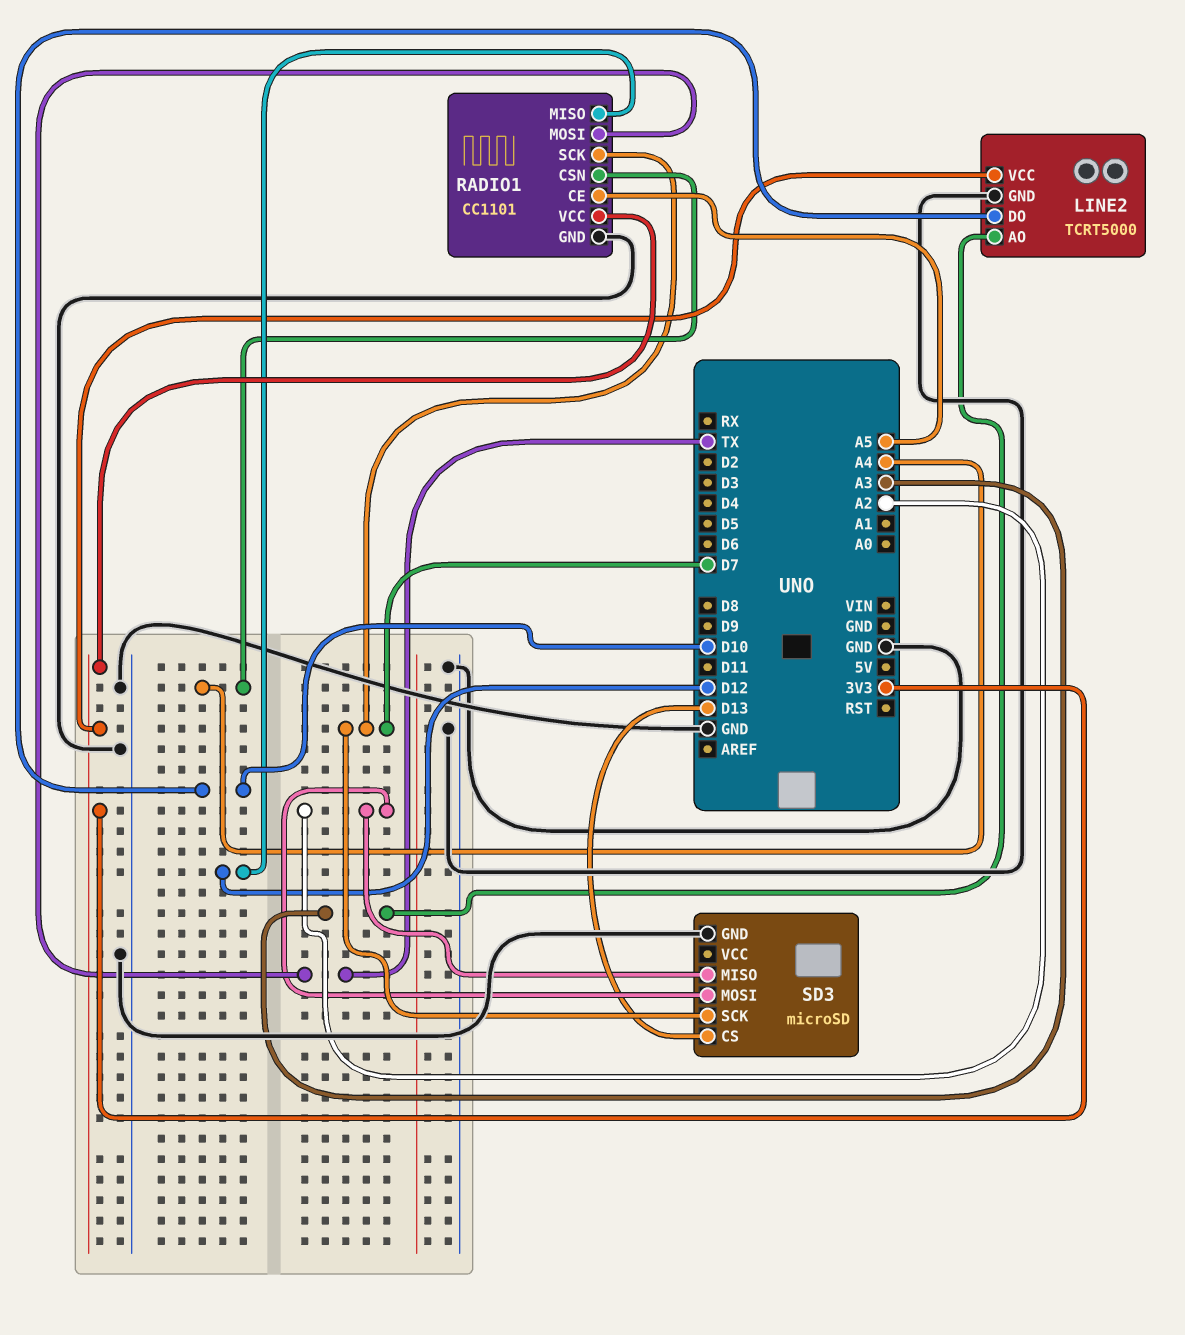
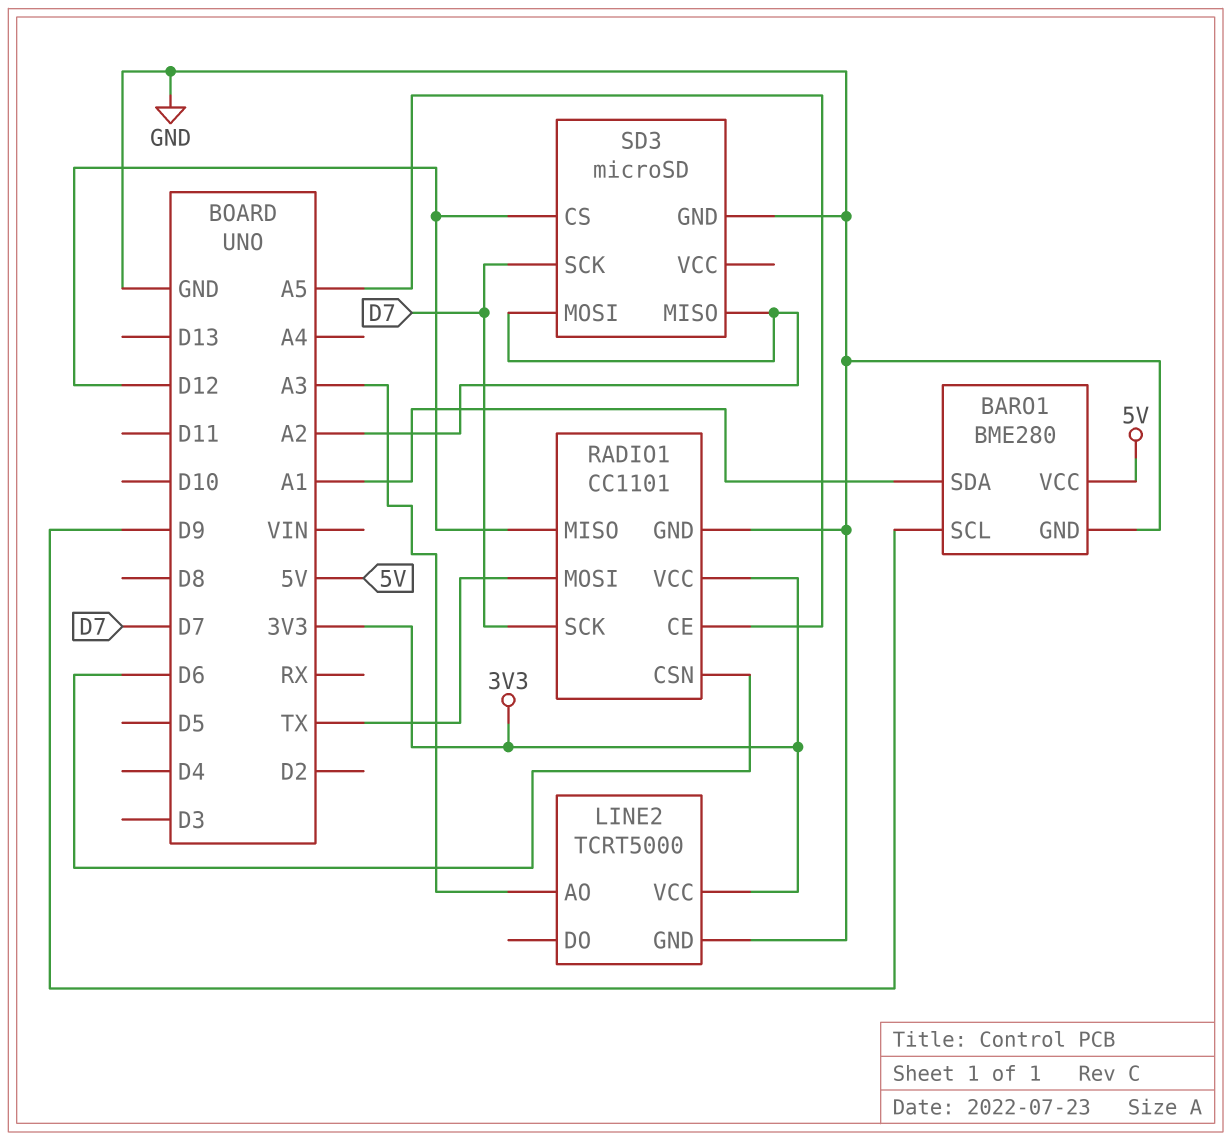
BARO1: none -> BME280
BARO1 pin GND: none -> GND
BARO1 pin SCL: none -> D9
BARO1 pin SDA: none -> A1
BARO1 pin VCC: none -> 5V
LINE2 pin DO: D10 -> none
RADIO1 pin CSN: A4 -> D6
SD3 pin CS: D13 -> D12

